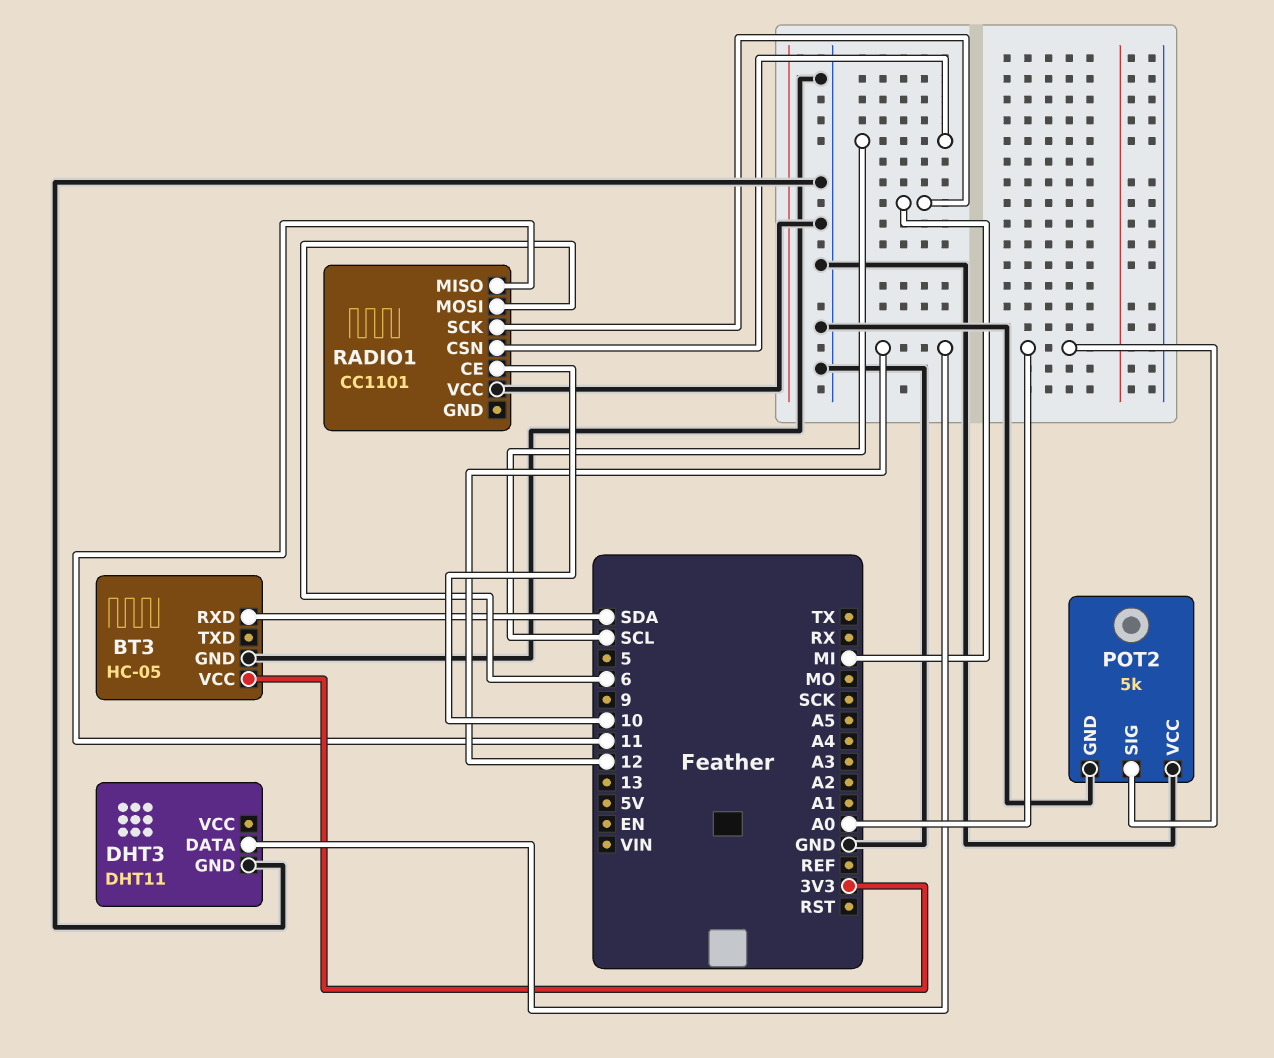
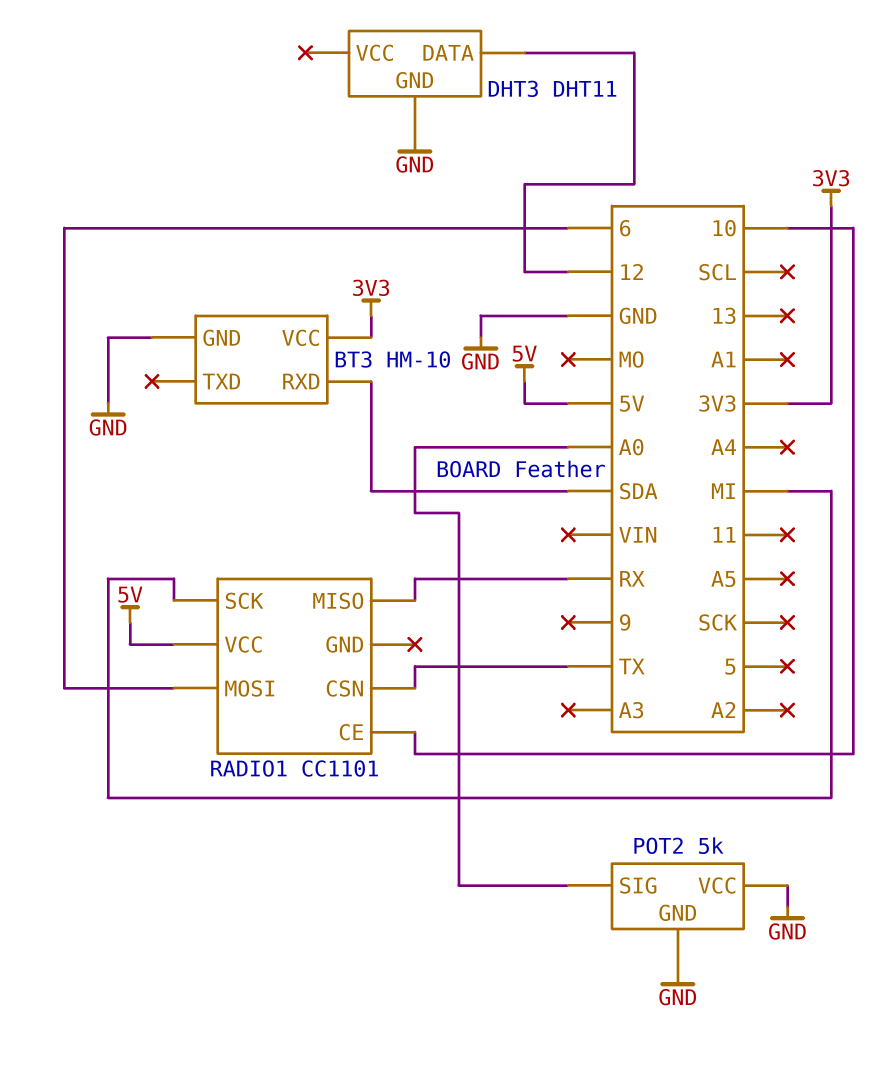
BT3: HC-05 -> HM-10
RADIO1 pin CSN: SCL -> TX
RADIO1 pin MISO: 11 -> RX
RADIO1 pin VCC: GND -> 5V

